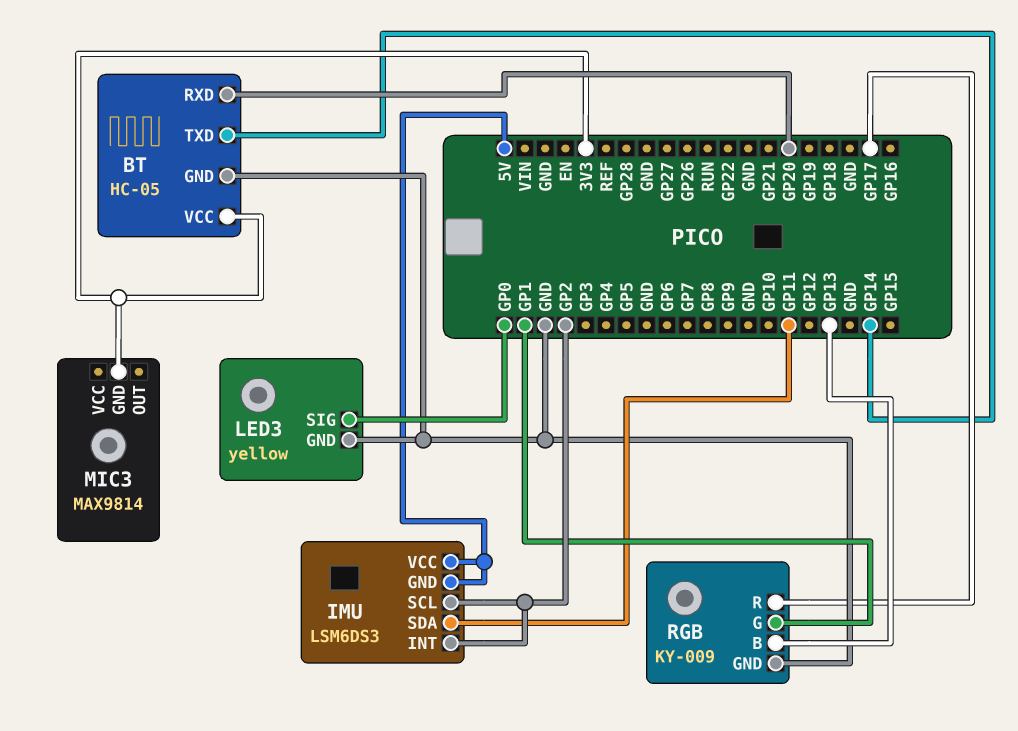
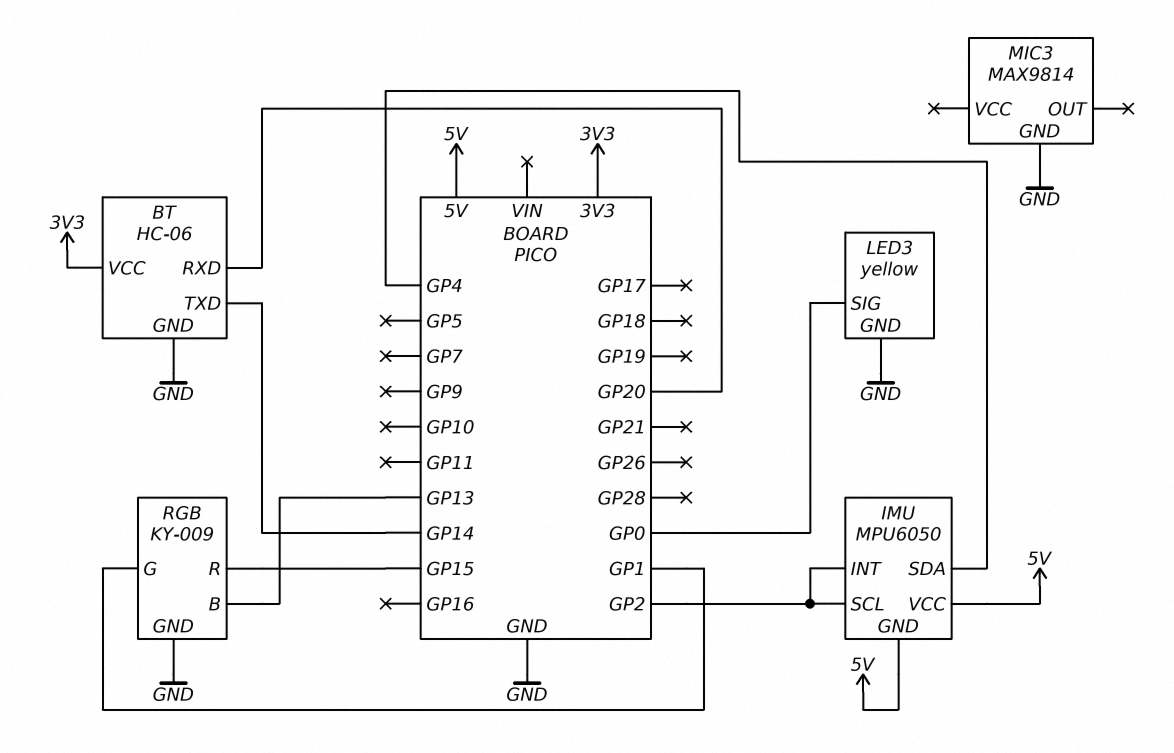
BT: HC-05 -> HC-06
IMU: LSM6DS3 -> MPU6050
IMU pin SDA: GP11 -> GP4
MIC3 pin GND: 3V3 -> GND
RGB pin R: GP17 -> GP15

